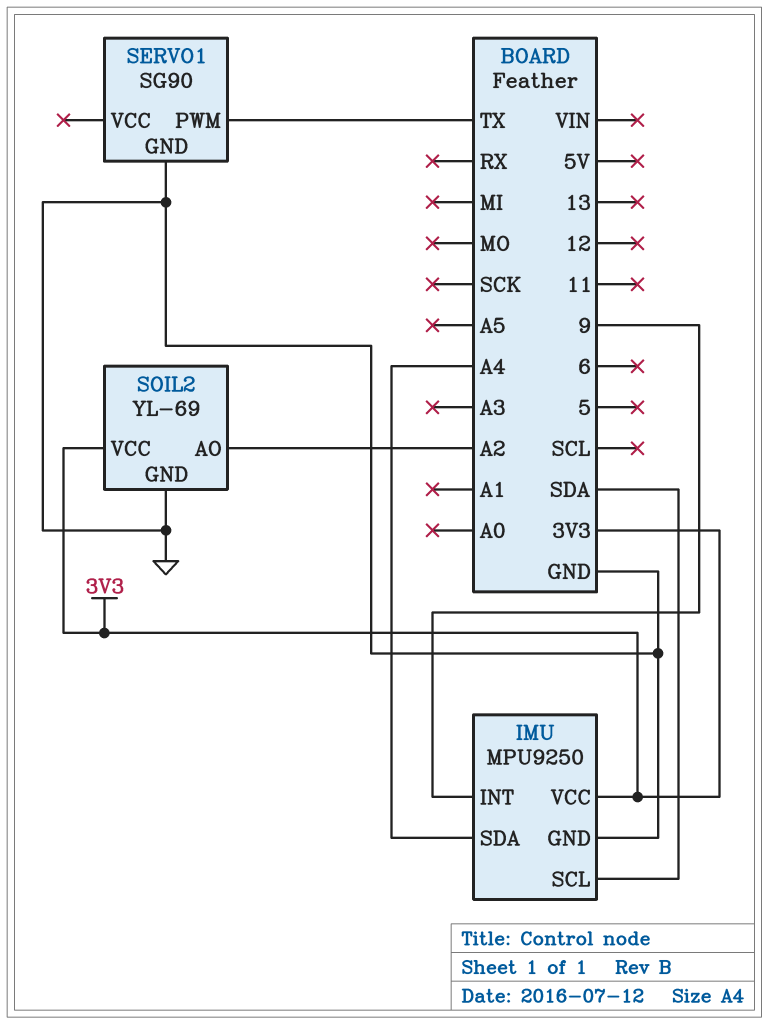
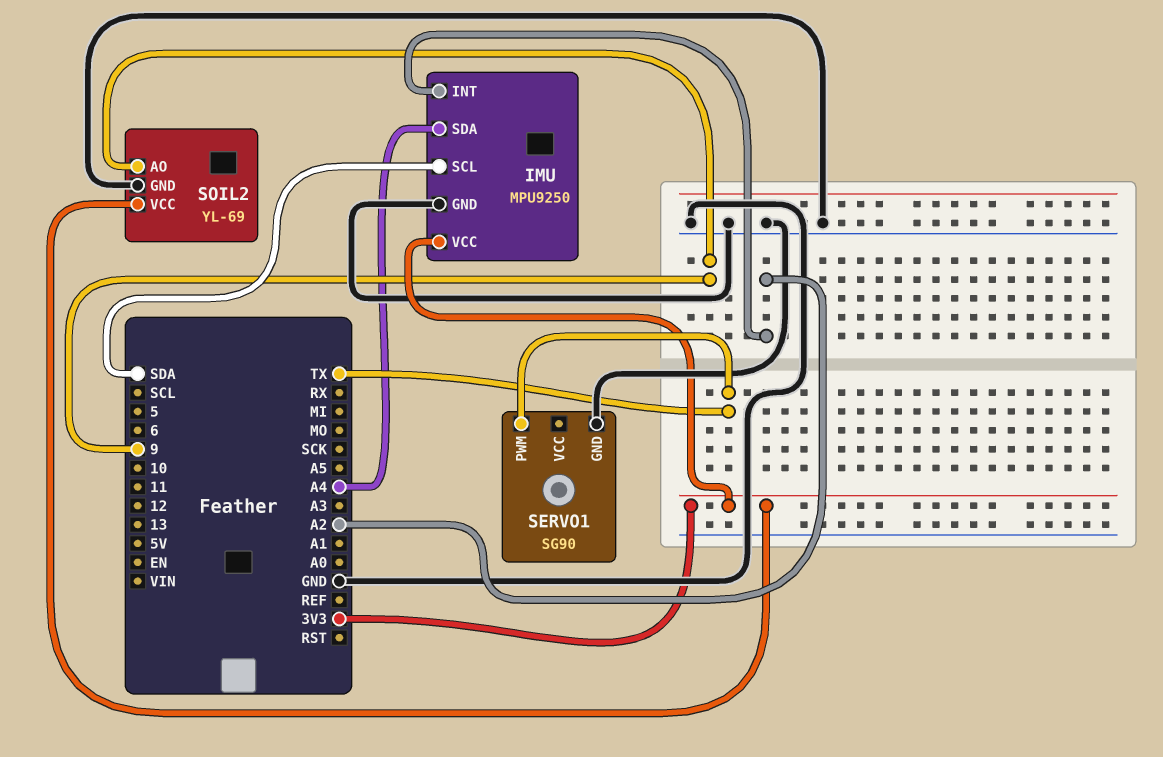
IMU pin INT: 9 -> A2
SOIL2 pin AO: A2 -> 9

